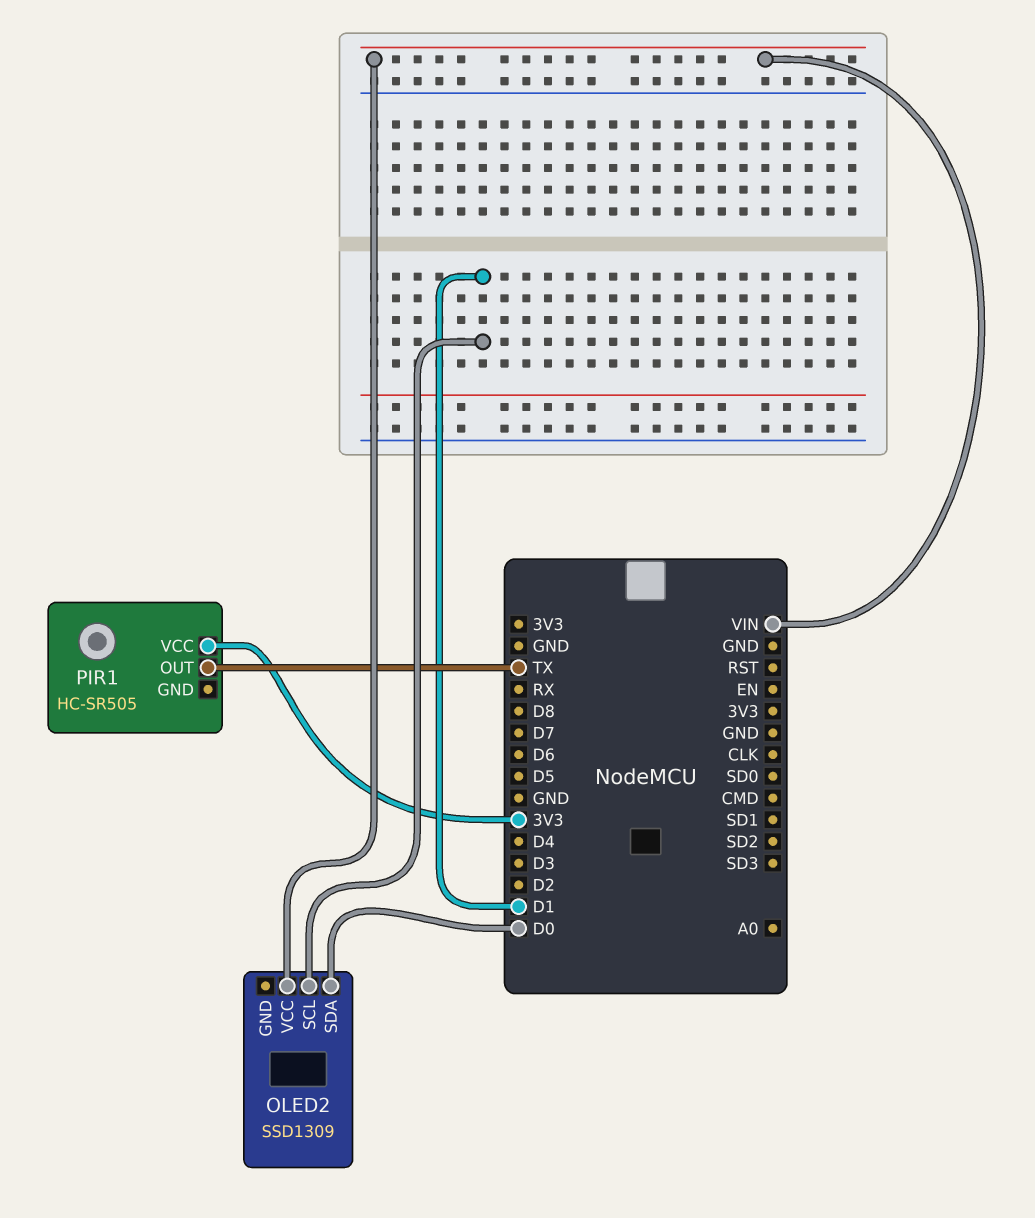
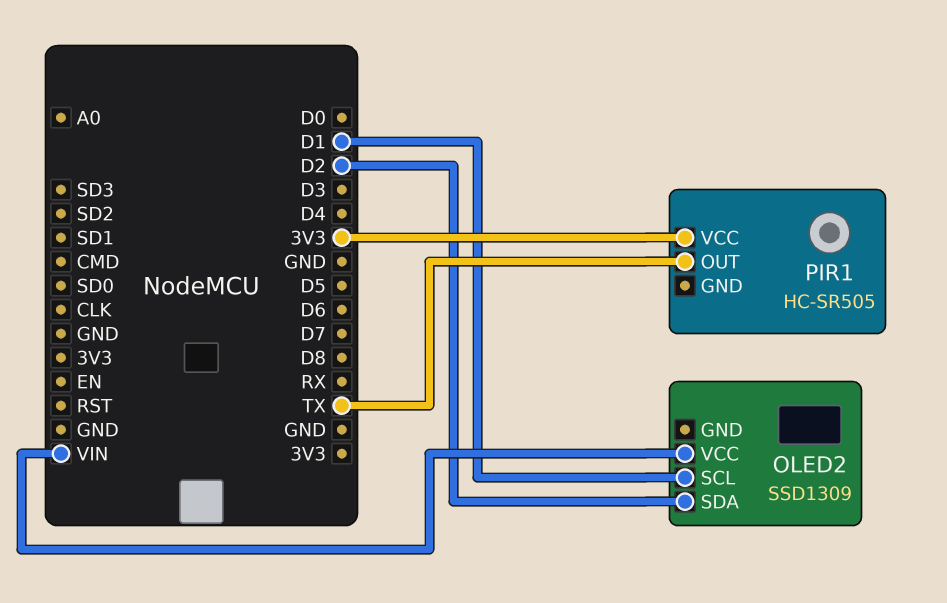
OLED2 pin SDA: D0 -> D2

